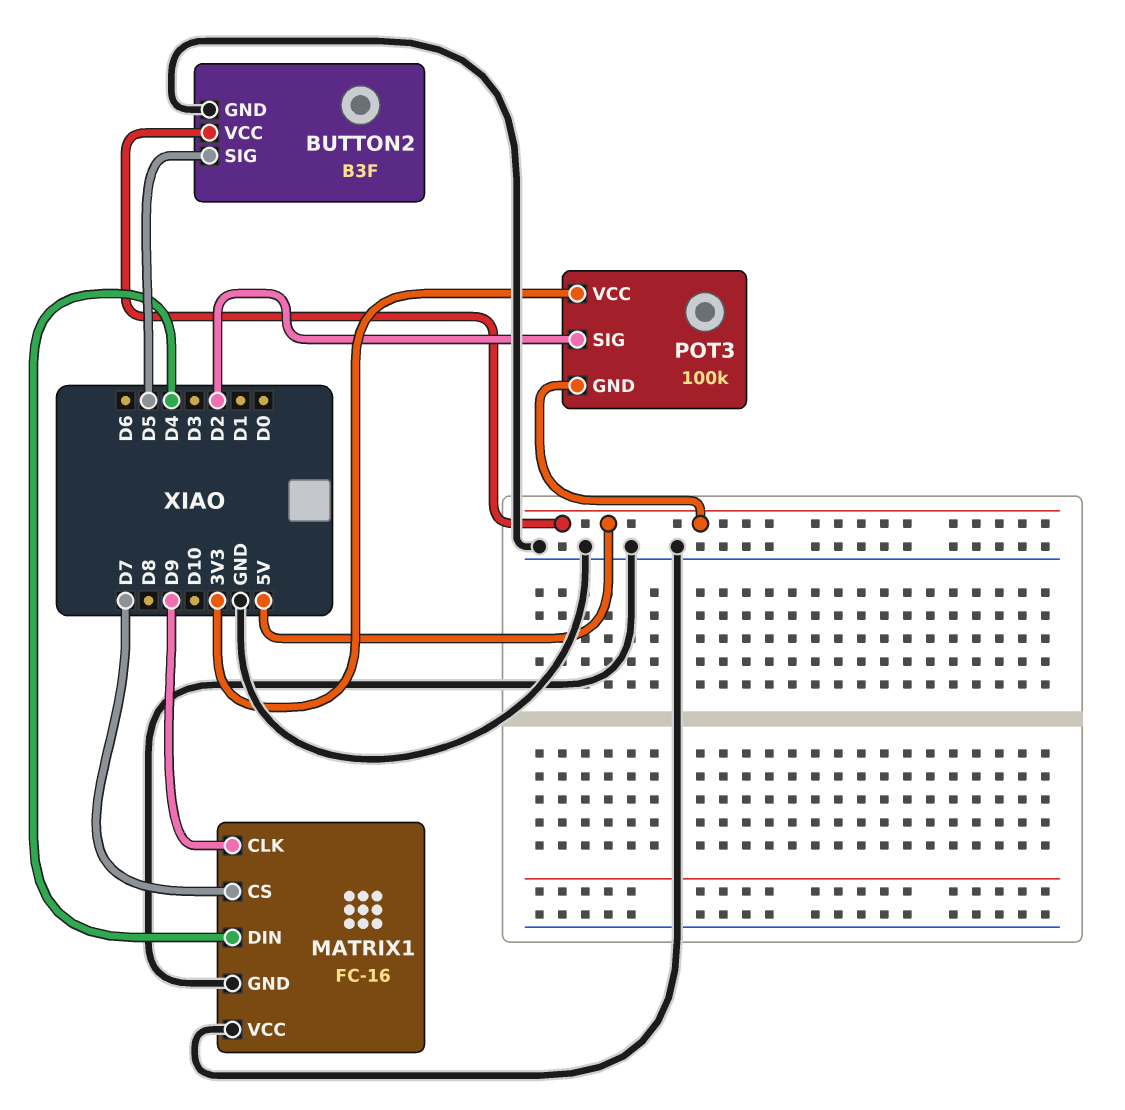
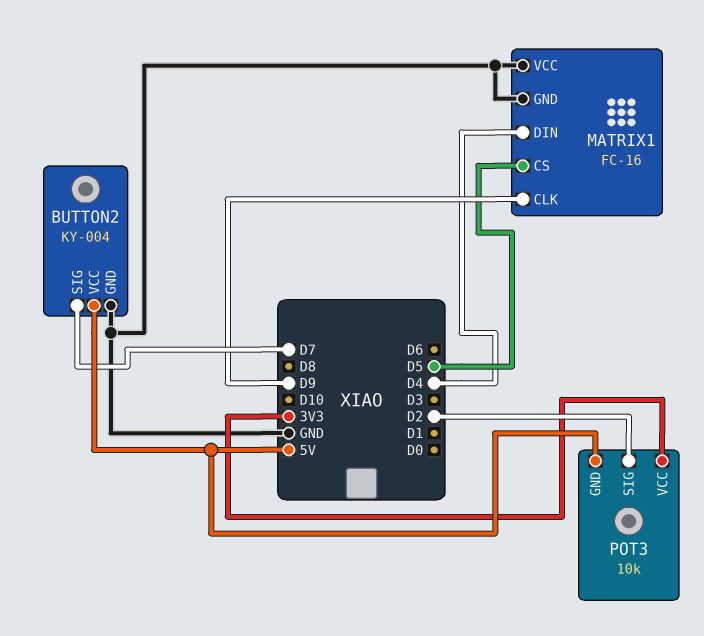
BUTTON2: B3F -> KY-004
BUTTON2 pin SIG: D5 -> D7
MATRIX1 pin CS: D7 -> D5
POT3: 100k -> 10k

